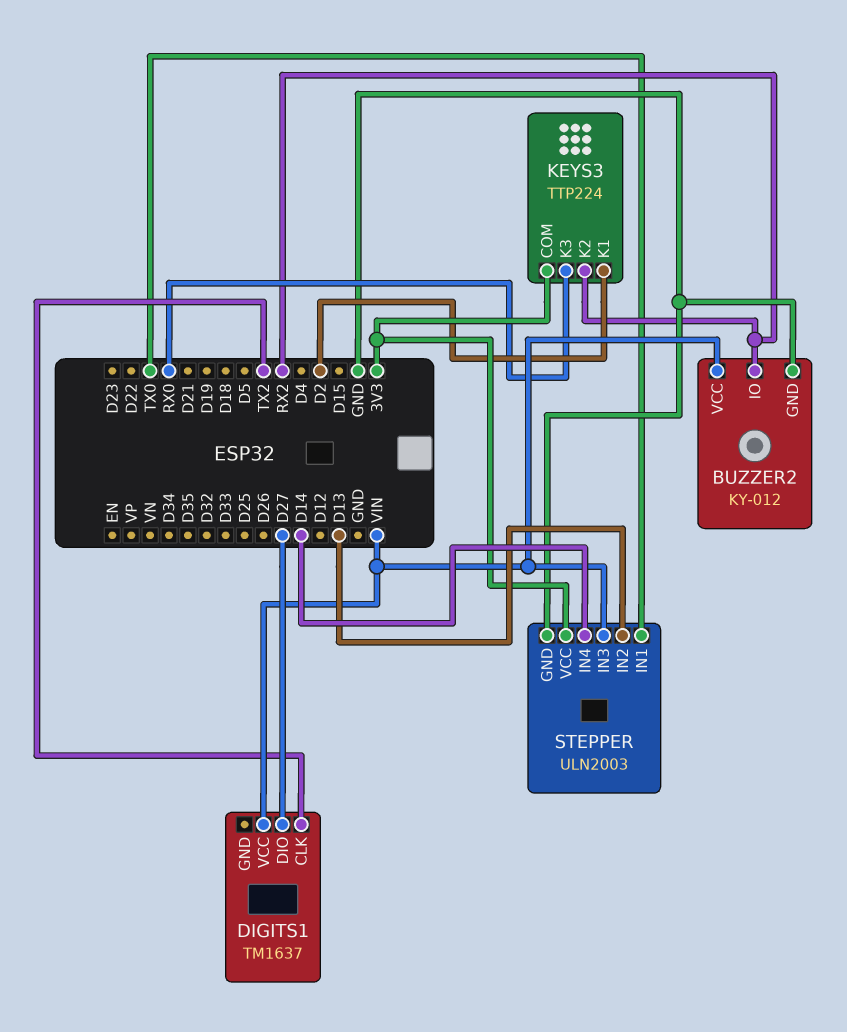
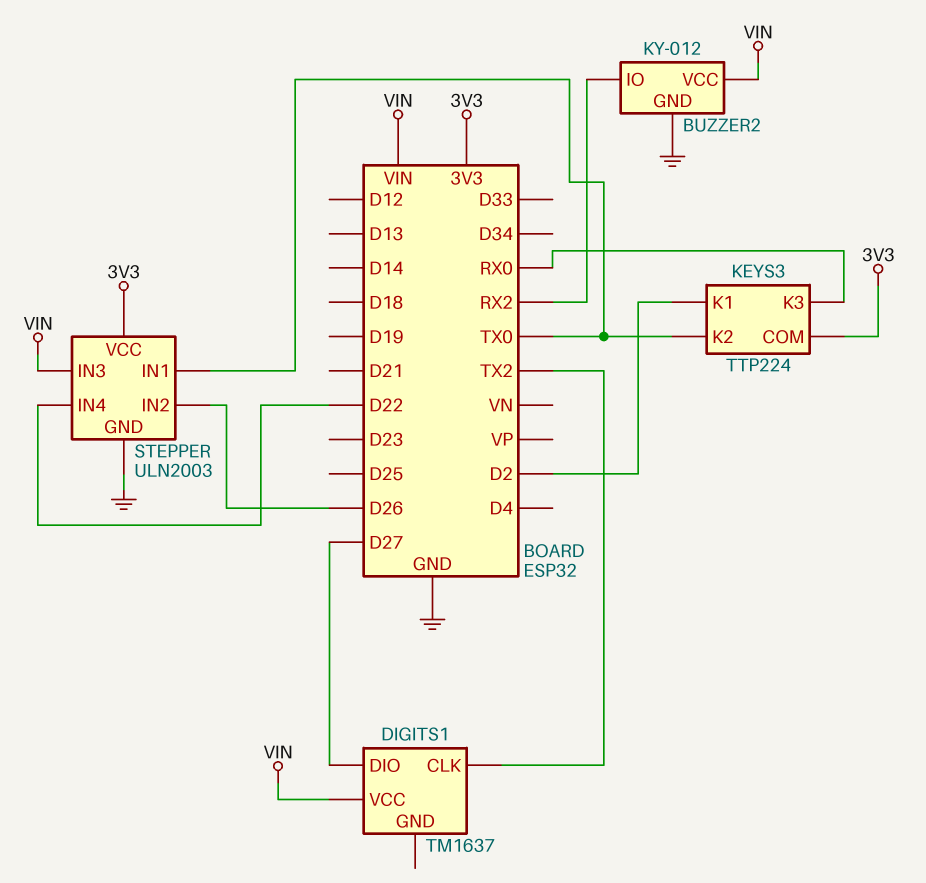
KEYS3 pin K2: RX2 -> TX0
STEPPER pin IN2: D13 -> D26
STEPPER pin IN4: D14 -> D22

